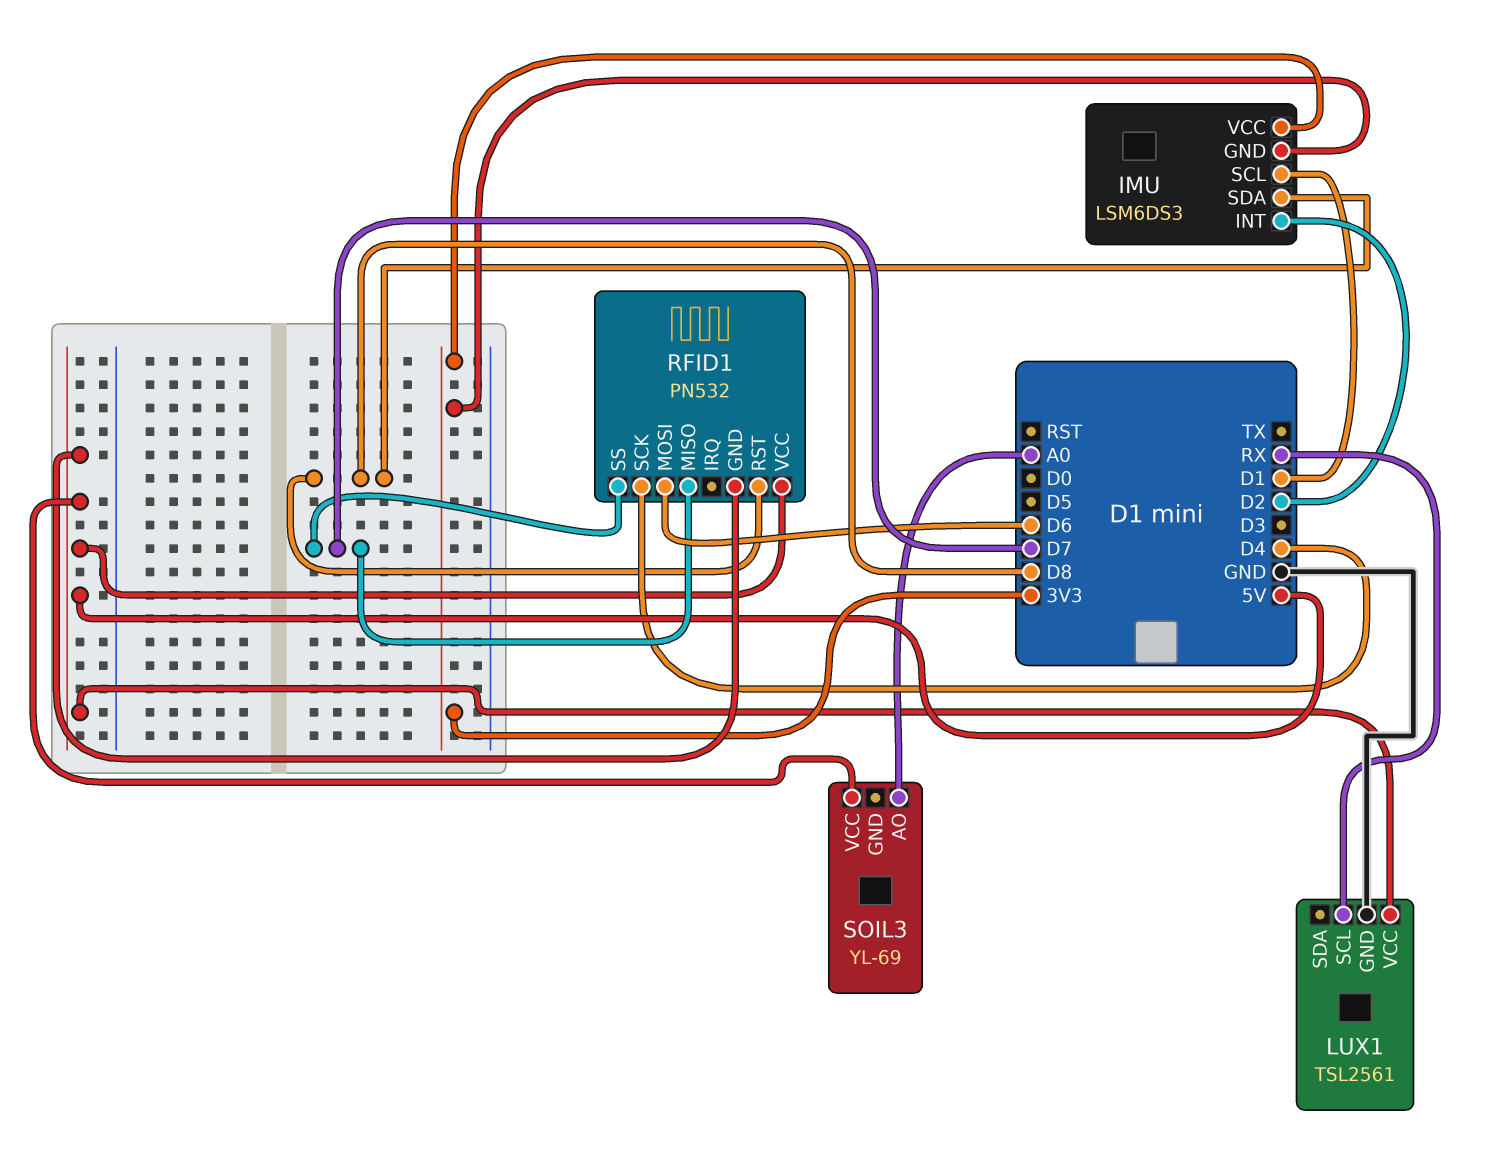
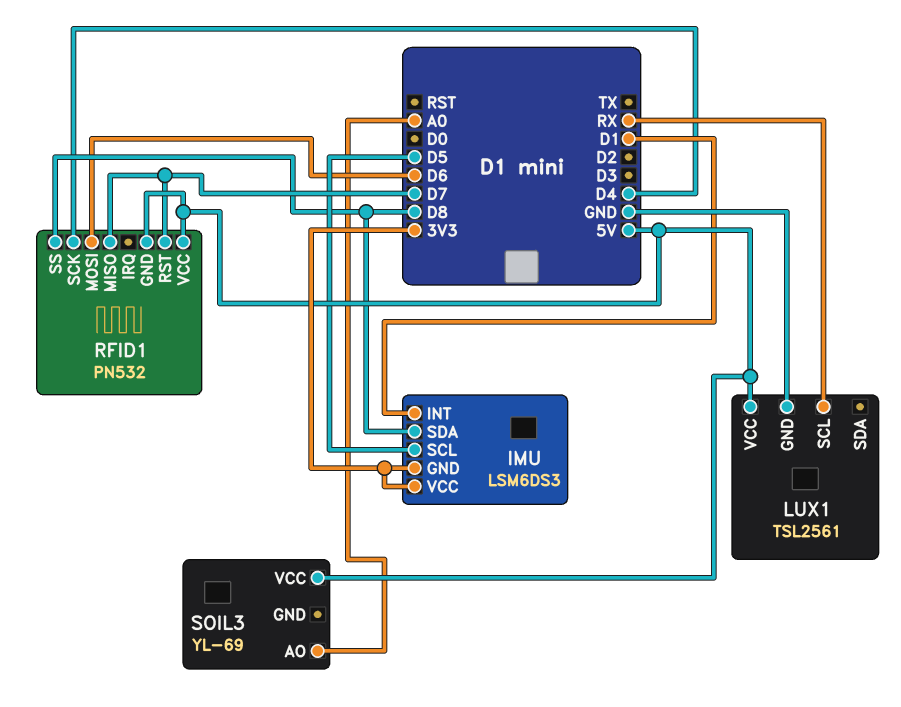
IMU pin INT: D2 -> D1
IMU pin SCL: D1 -> D5
RFID1 pin RST: D8 -> D7
RFID1 pin SS: D7 -> D8

